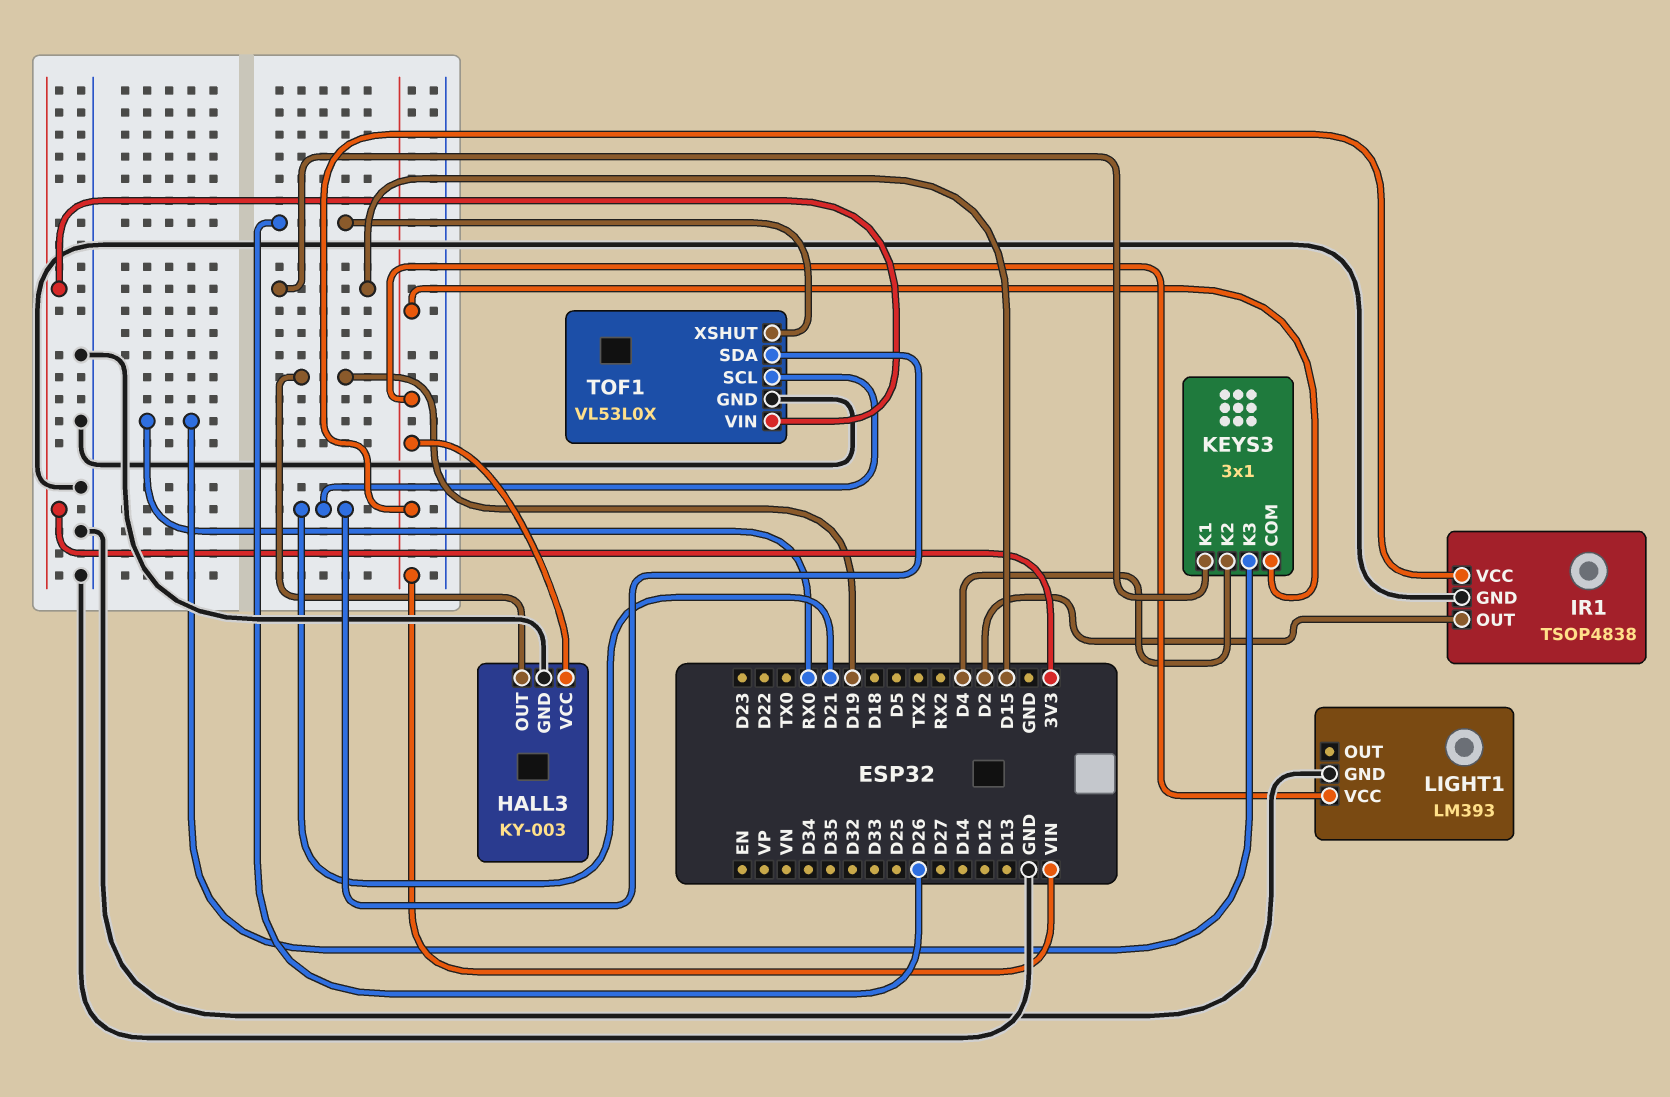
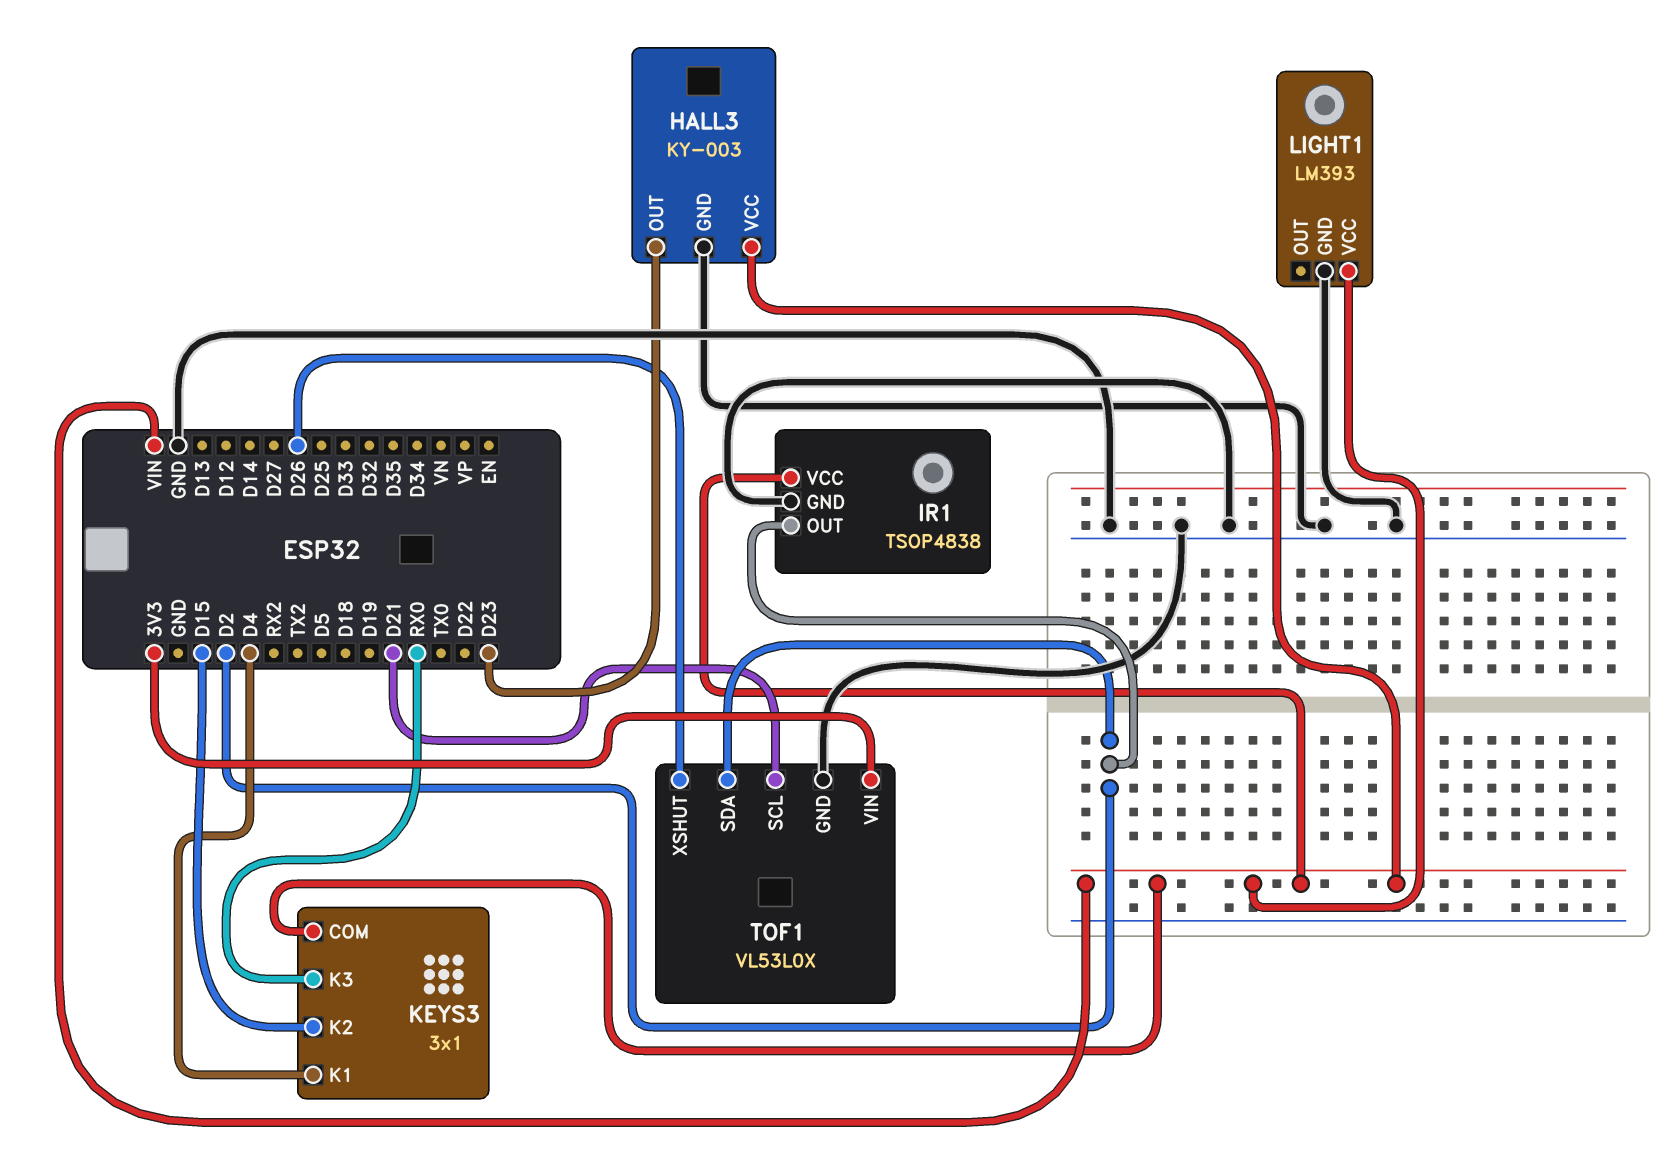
HALL3 pin OUT: D19 -> D23
KEYS3 pin K1: D15 -> D4
KEYS3 pin K2: D4 -> D15
TOF1 pin SDA: D21 -> D2

